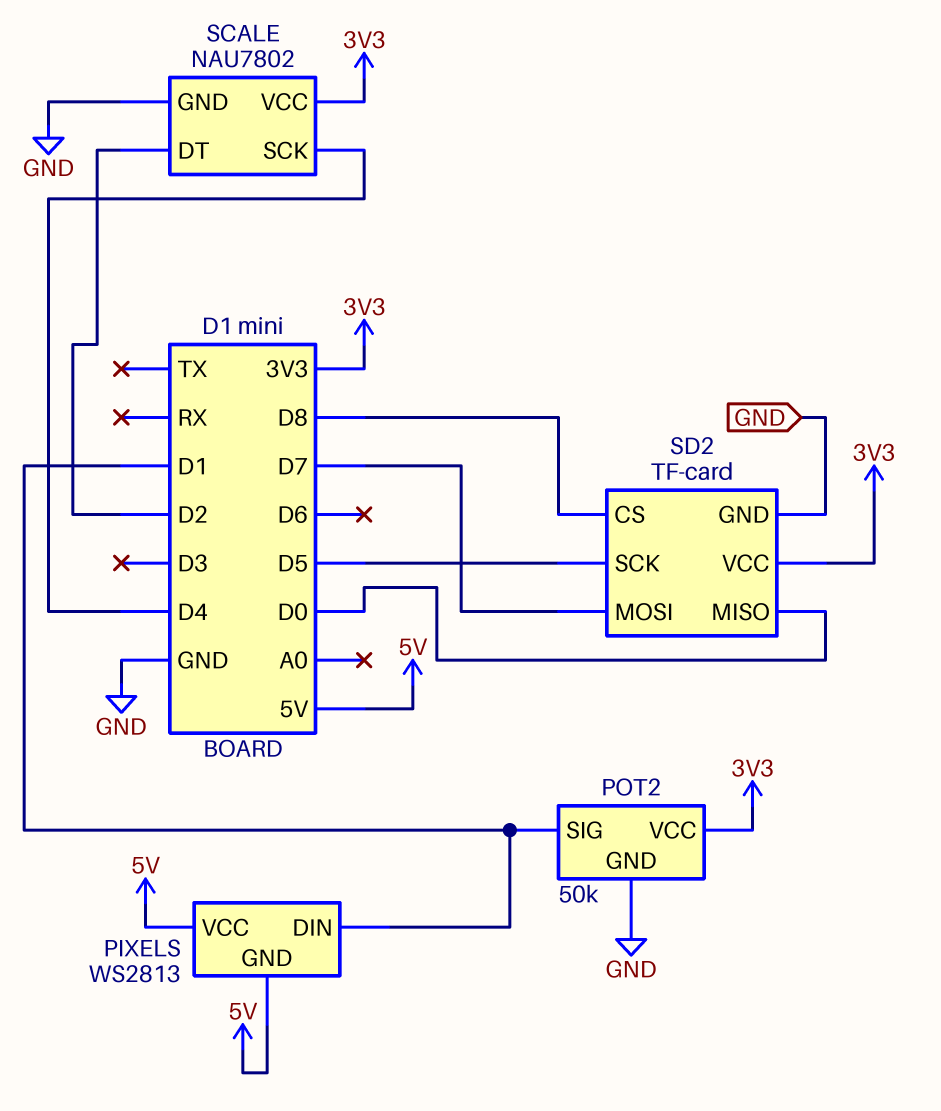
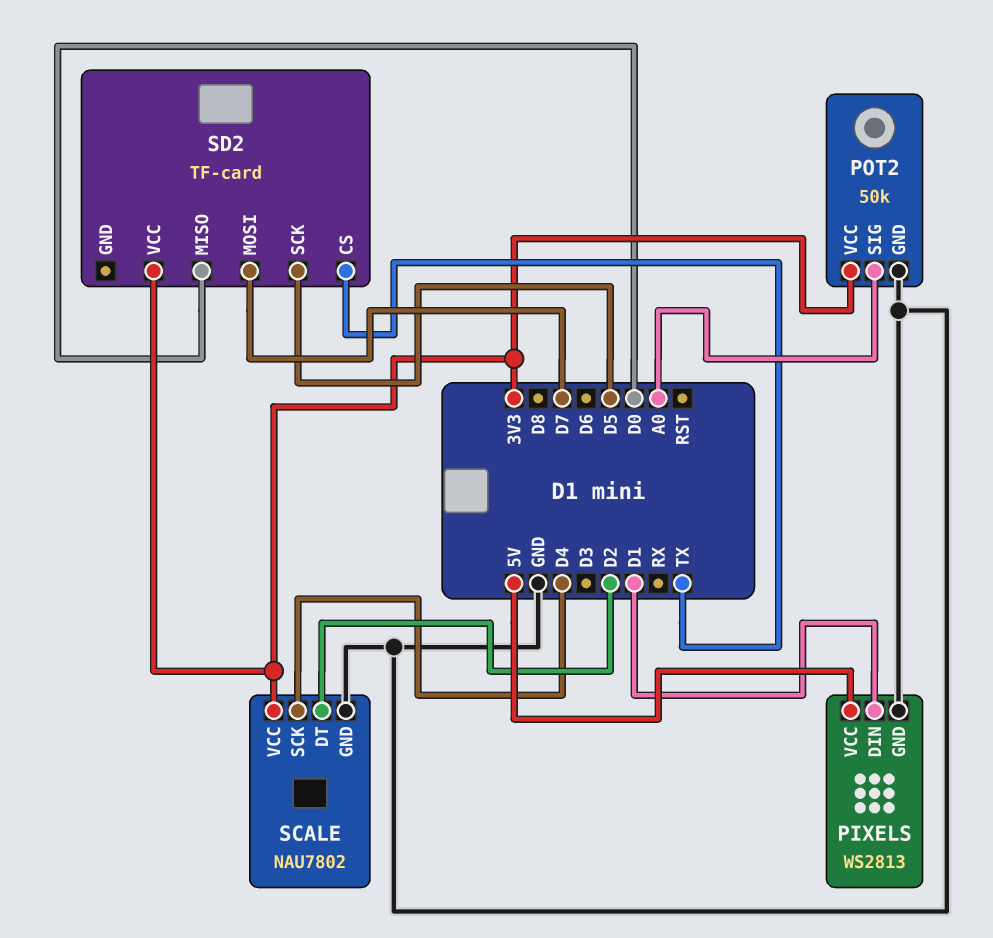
PIXELS pin GND: 5V -> GND
POT2 pin SIG: D1 -> A0
SD2 pin CS: D8 -> TX
SD2 pin GND: GND -> none

